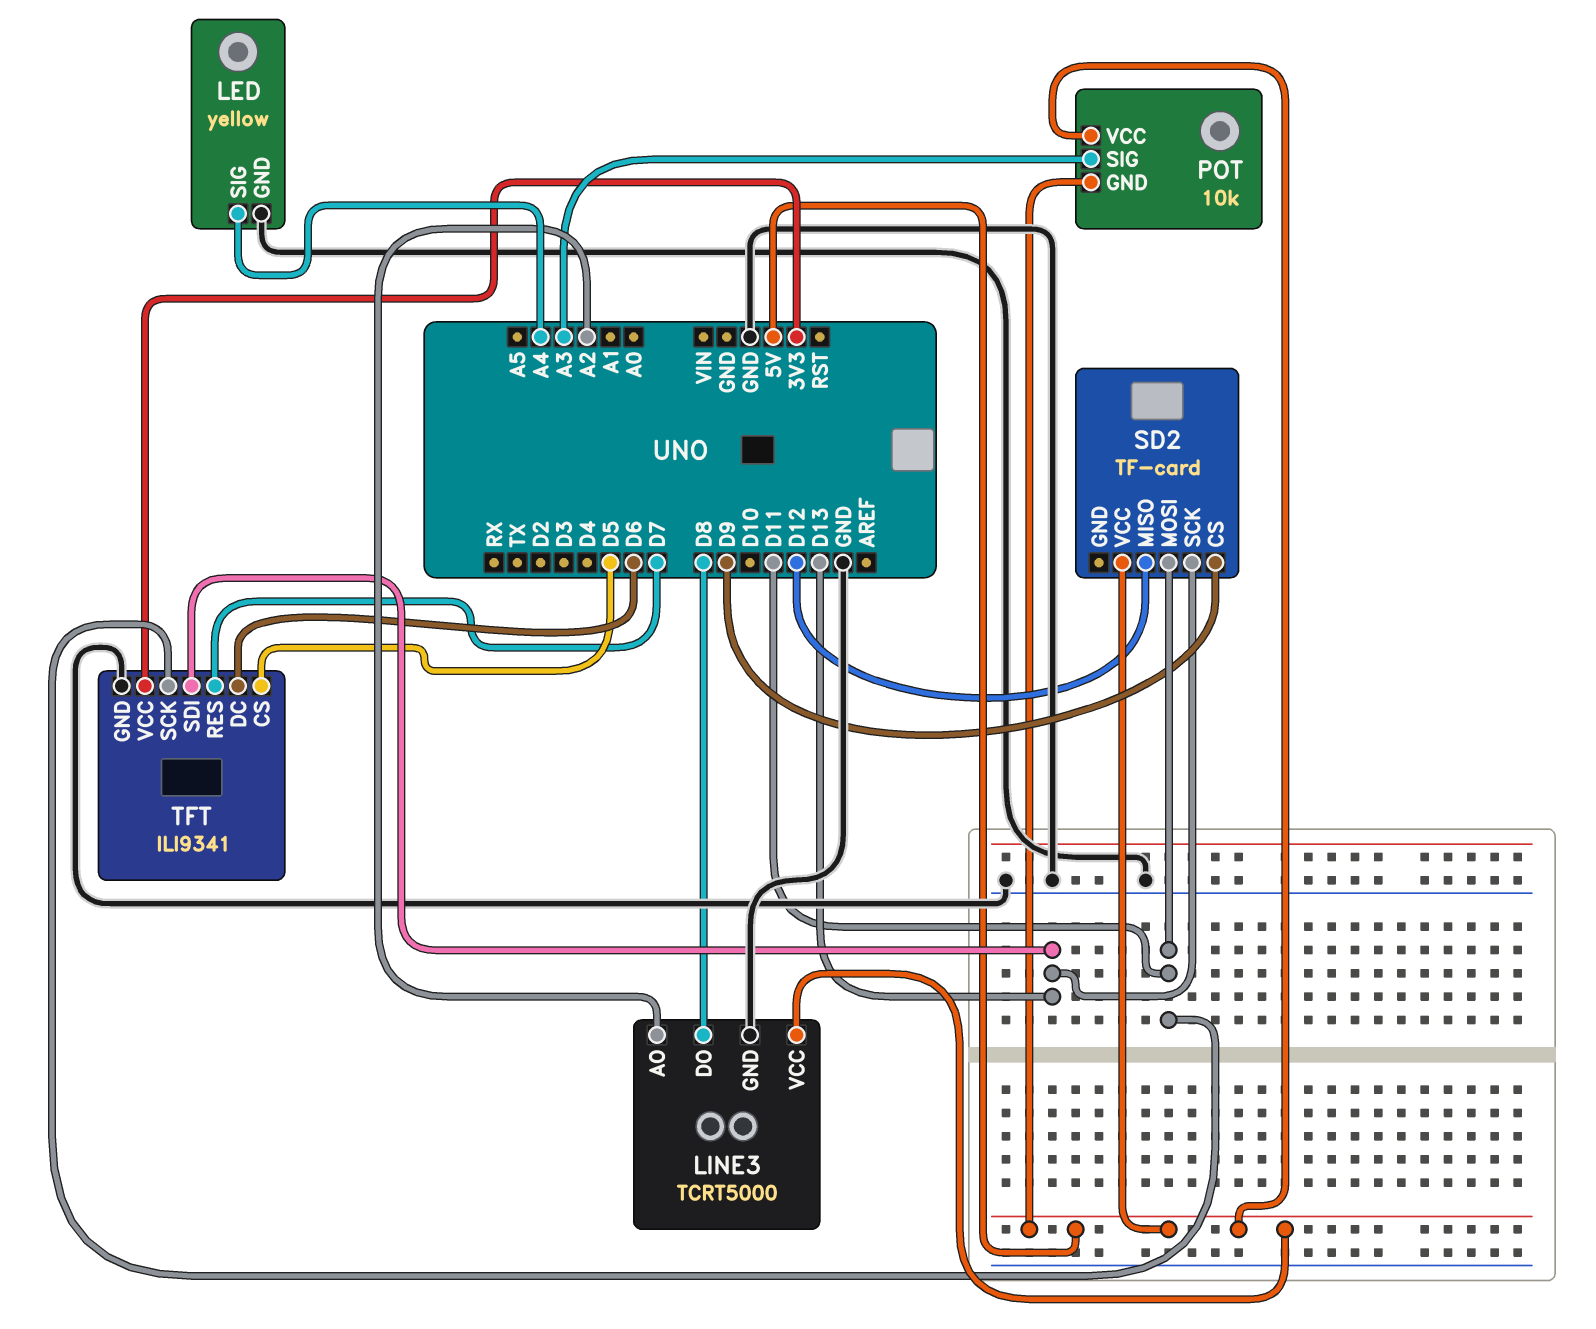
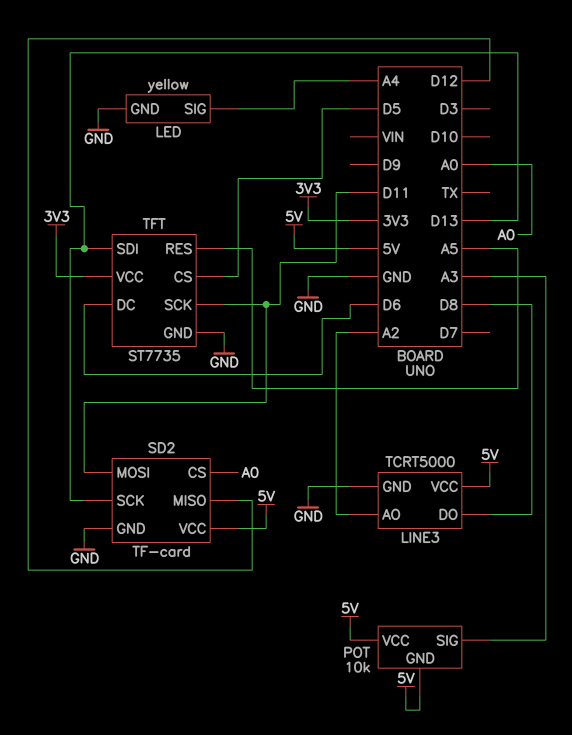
SD2 pin CS: D9 -> A0
SD2 pin GND: none -> GND
TFT: ILI9341 -> ST7735
TFT pin RES: D7 -> A5

